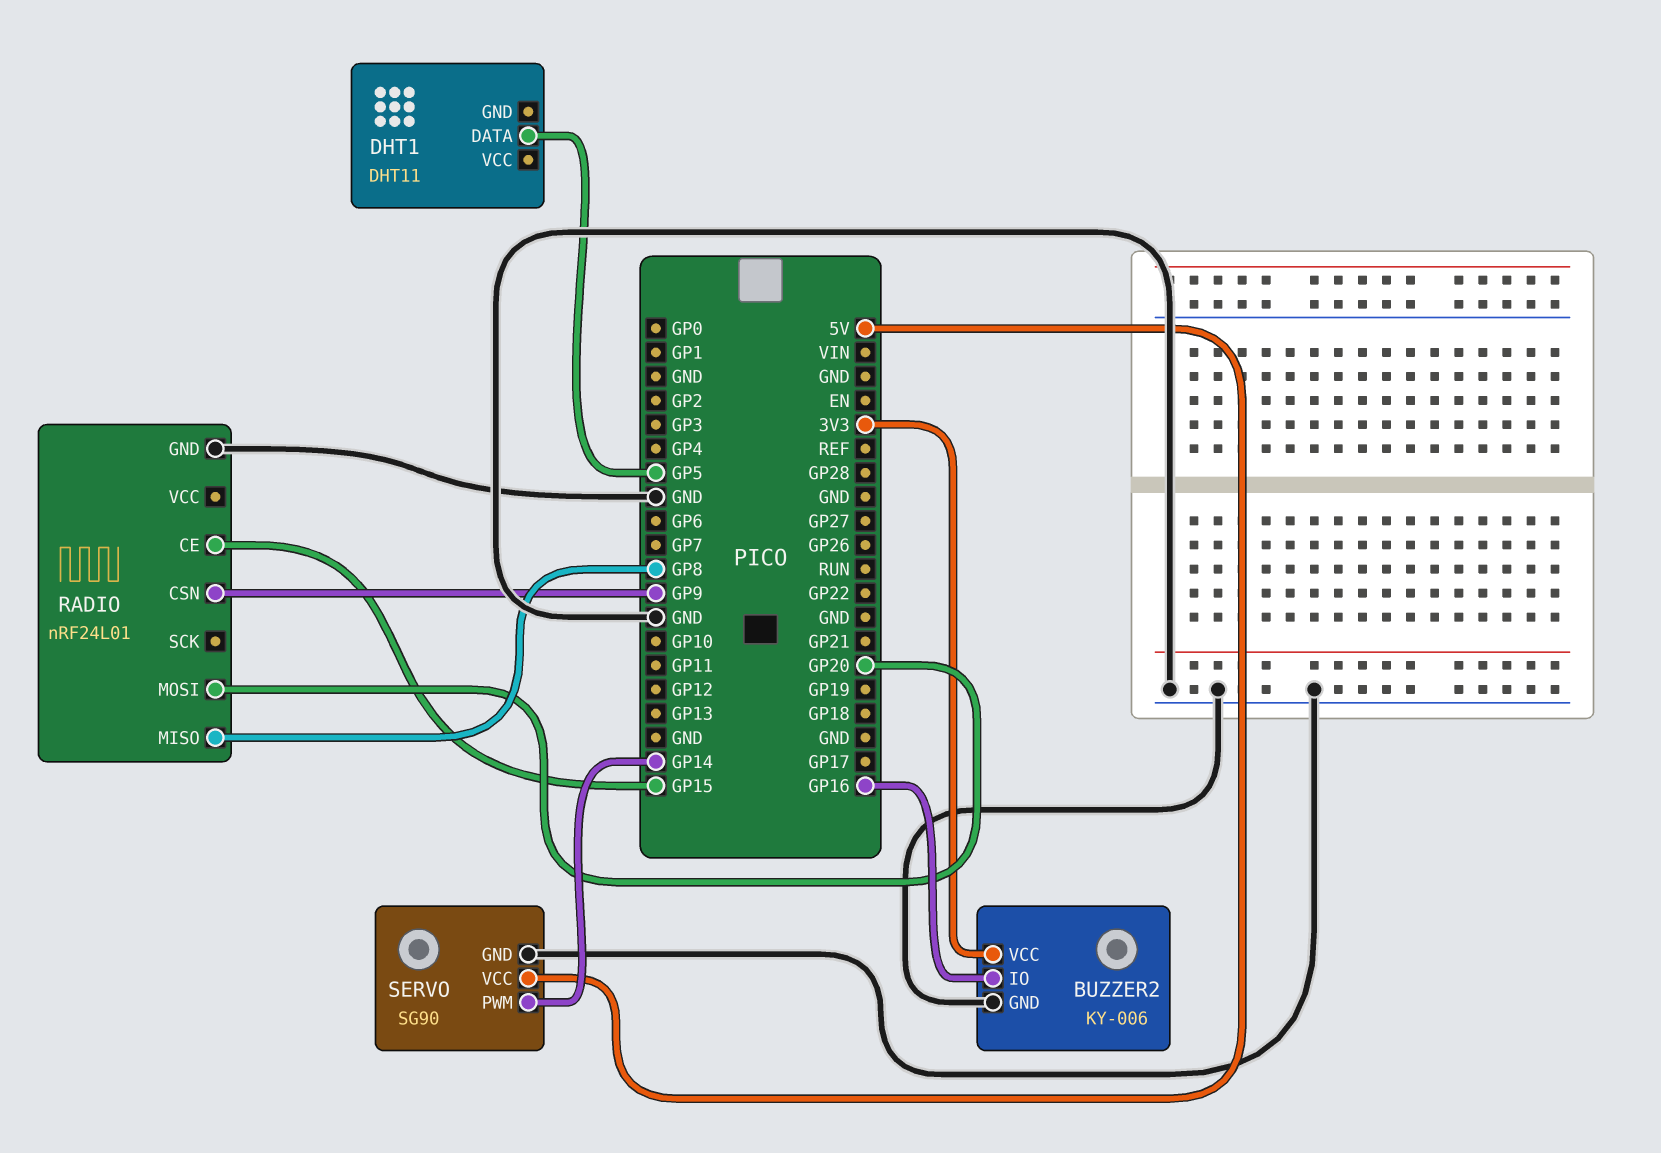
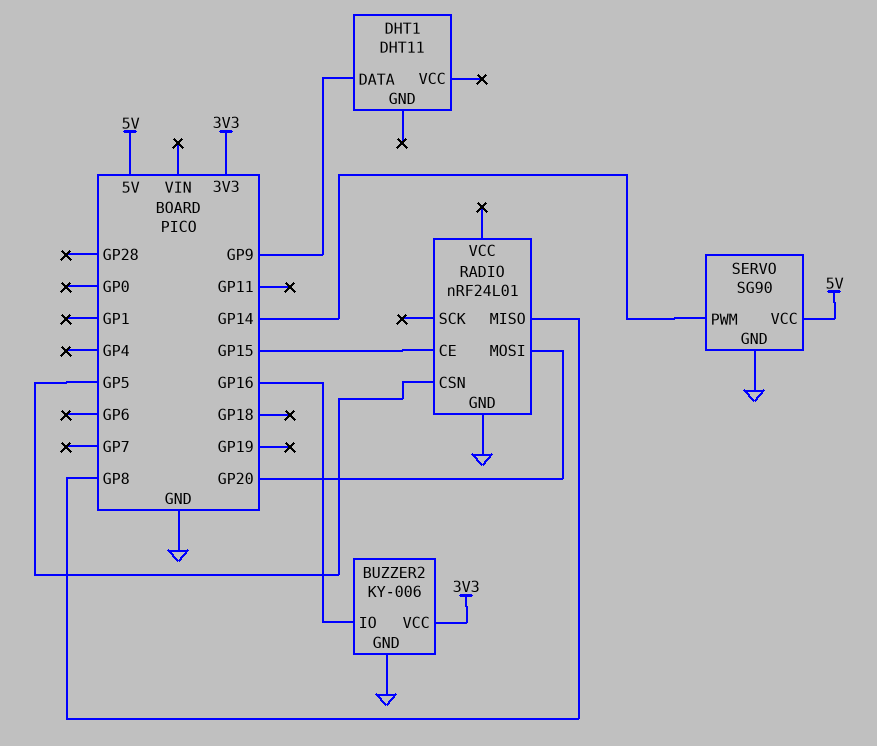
DHT1 pin DATA: GP5 -> GP9
RADIO pin CSN: GP9 -> GP5

